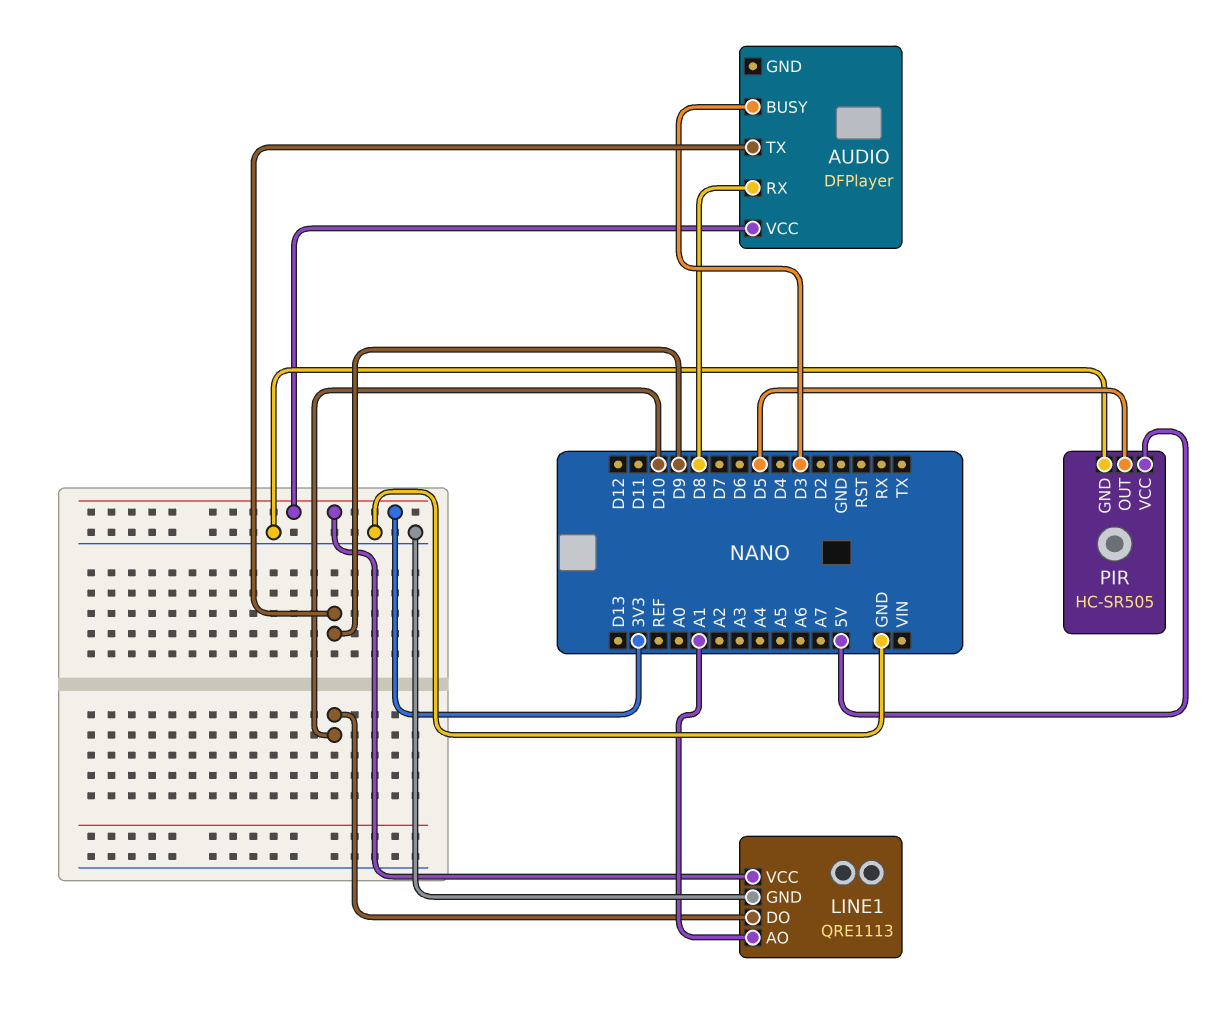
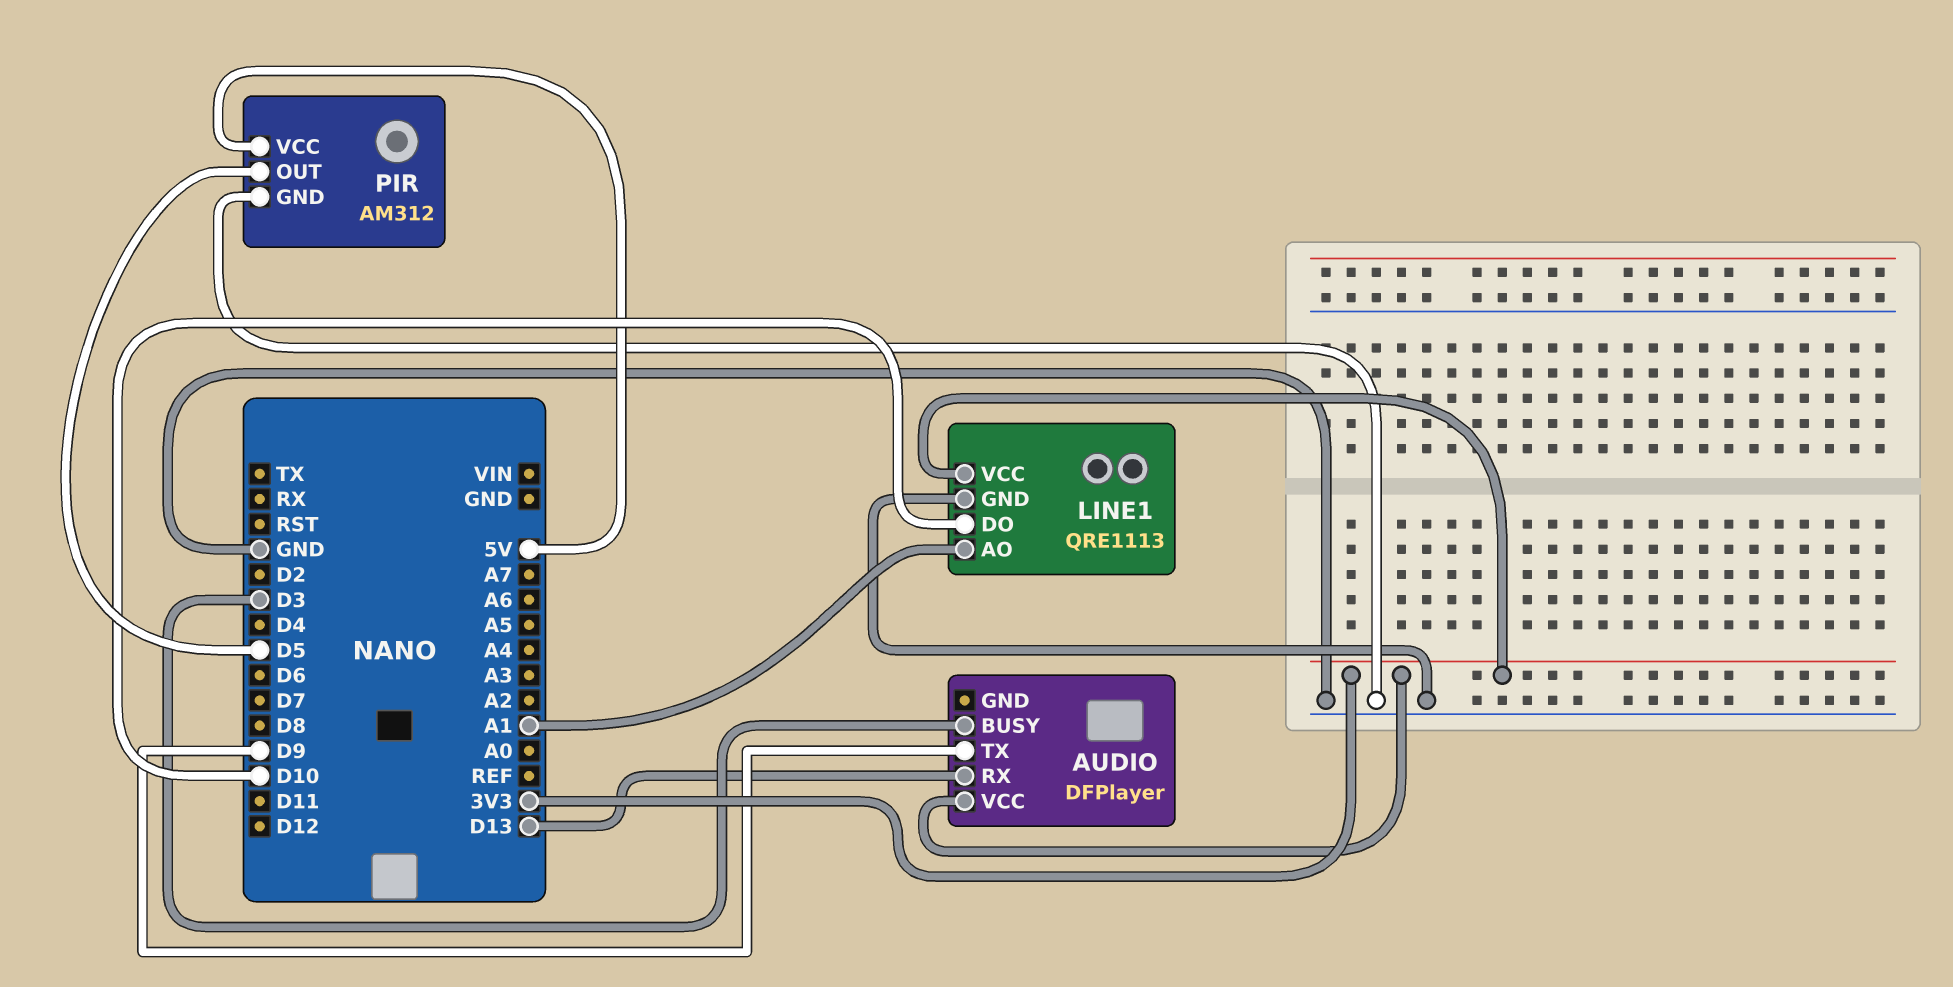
AUDIO pin RX: D8 -> D13
PIR: HC-SR505 -> AM312

